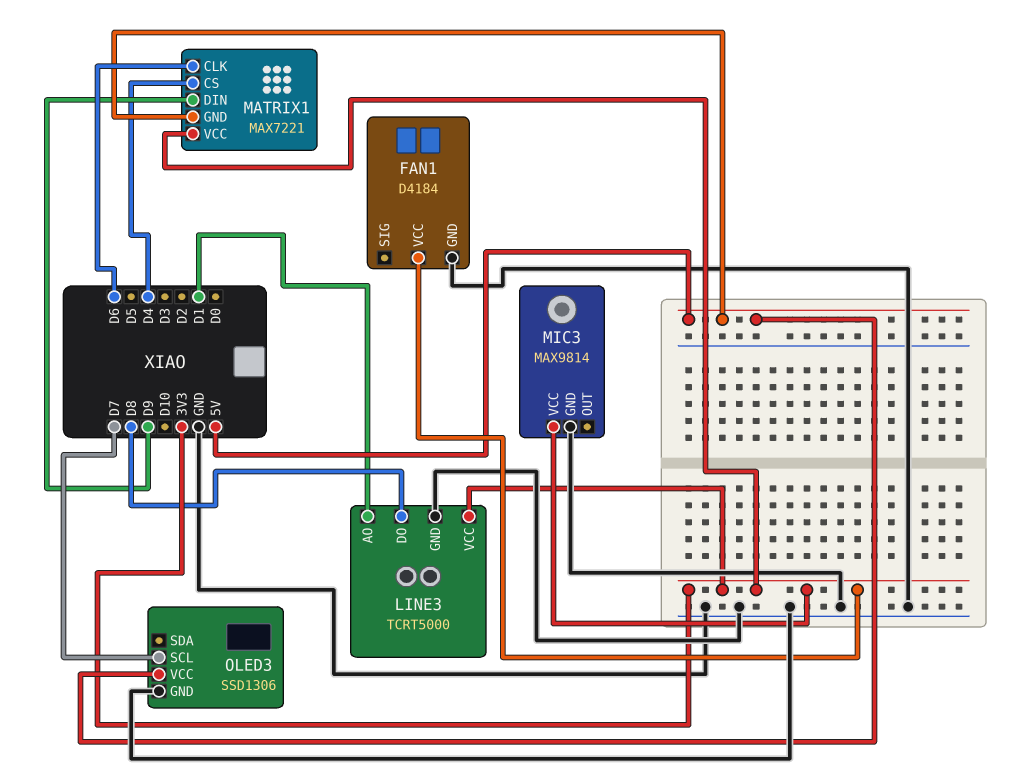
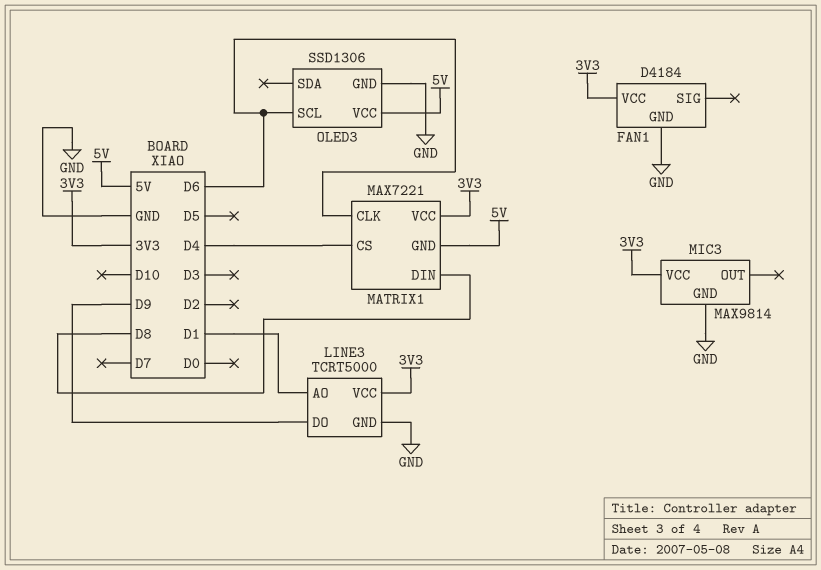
LINE3 pin DO: D8 -> D9
MATRIX1 pin DIN: D9 -> D8
OLED3 pin SCL: D7 -> D6

